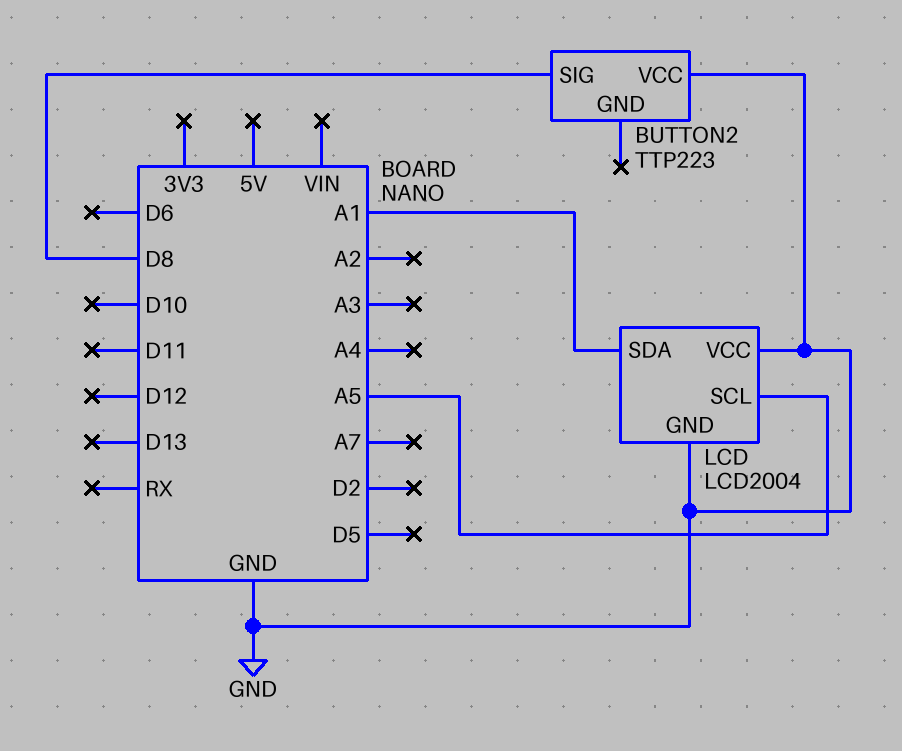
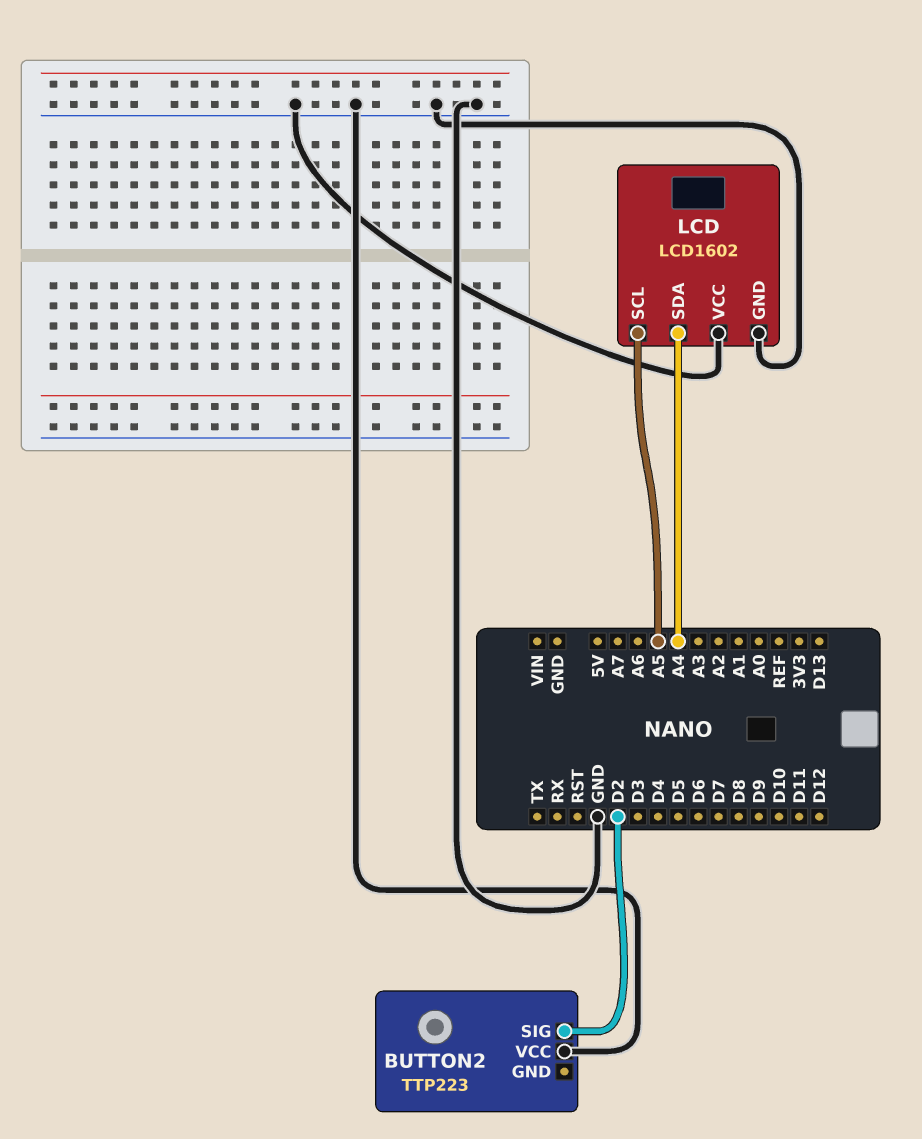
BUTTON2 pin SIG: D8 -> D2
LCD: LCD2004 -> LCD1602
LCD pin SDA: A1 -> A4

